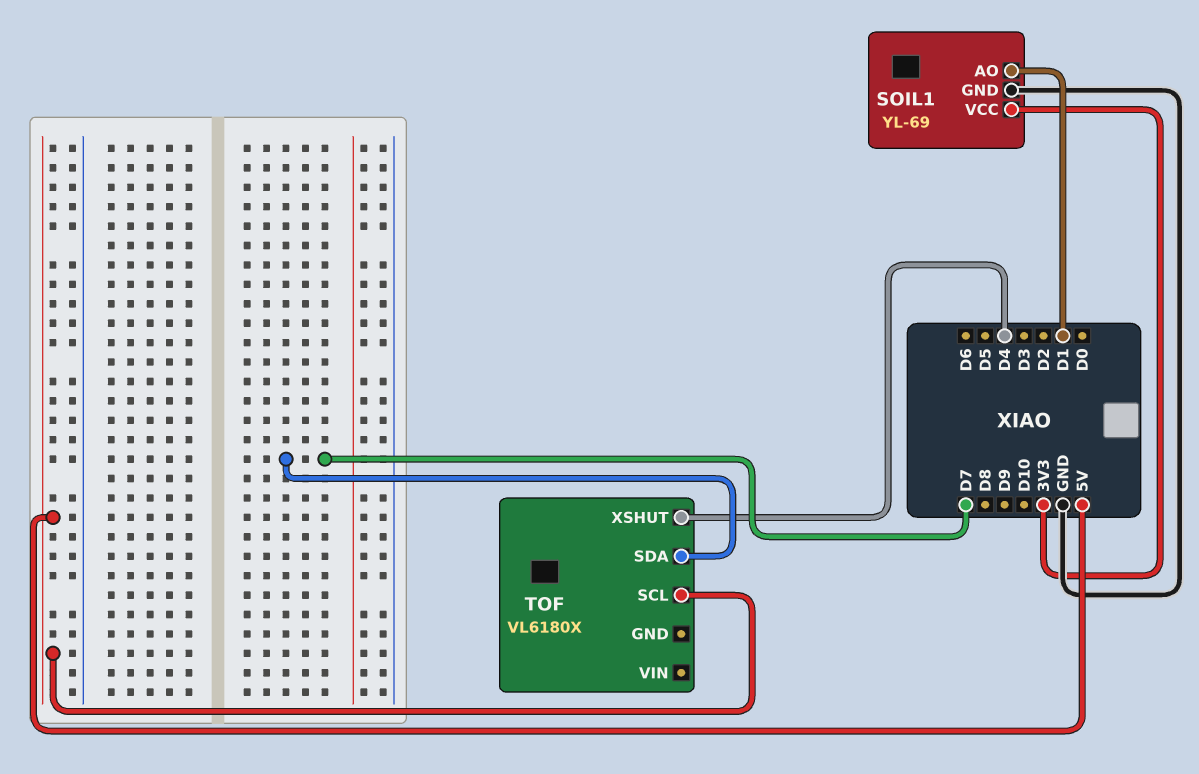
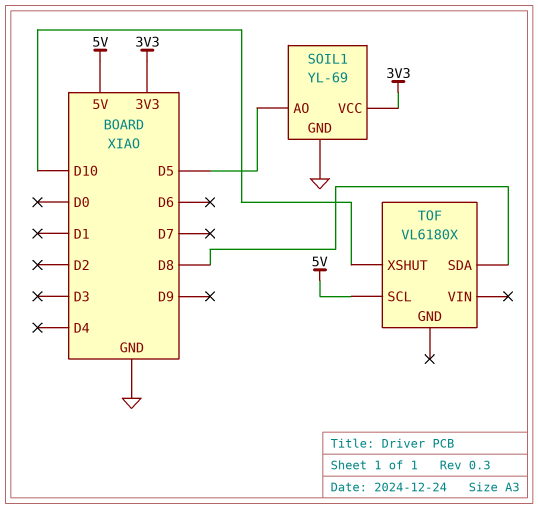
SOIL1 pin AO: D1 -> D5
TOF pin SDA: D7 -> D8
TOF pin XSHUT: D4 -> D10

